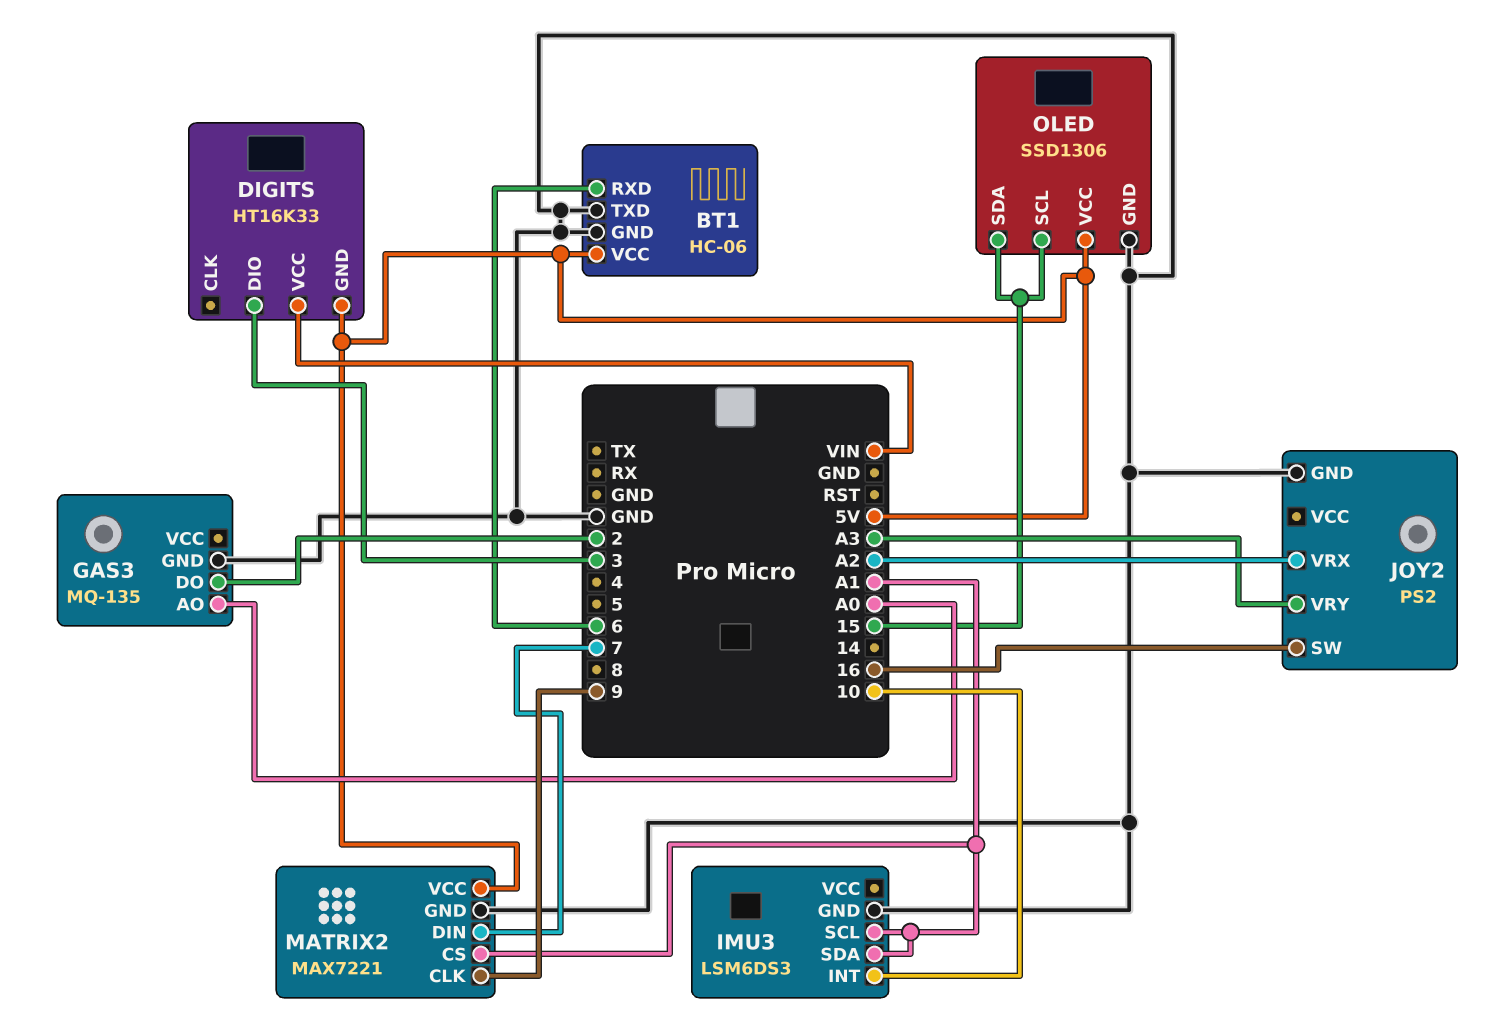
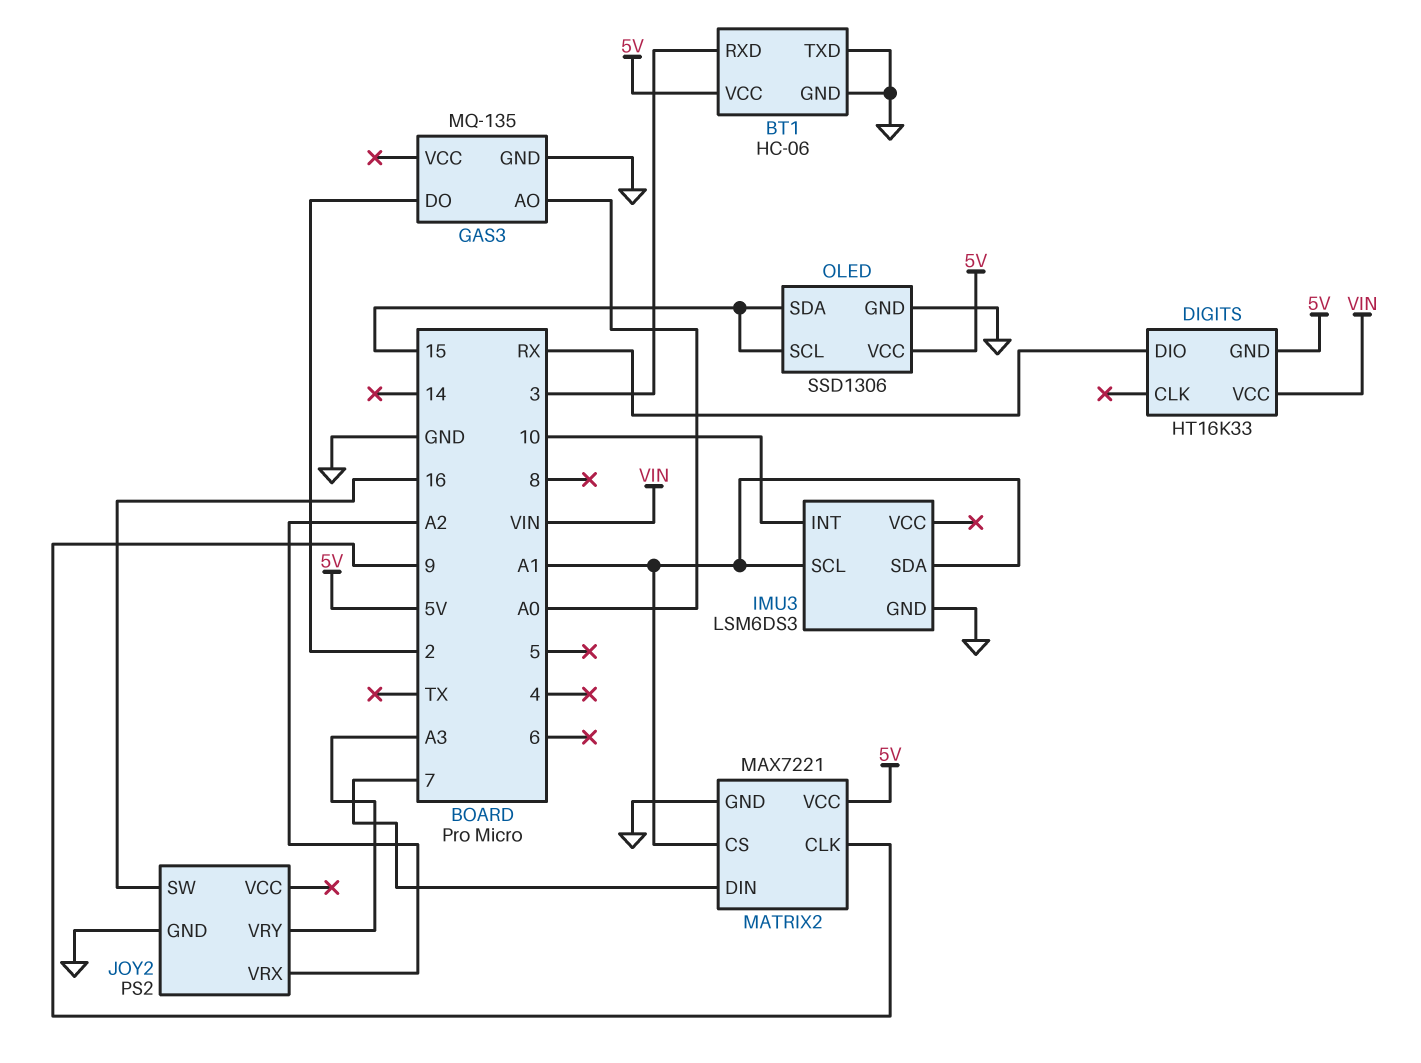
BT1 pin RXD: 6 -> 3
DIGITS pin DIO: 3 -> RX

